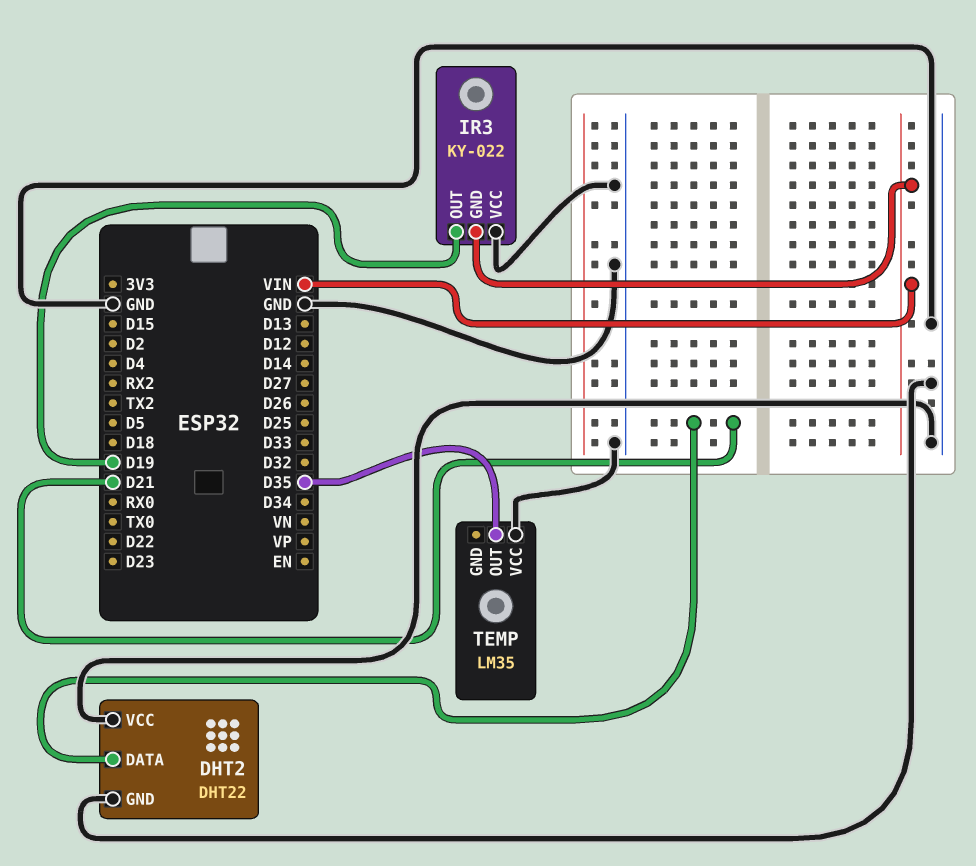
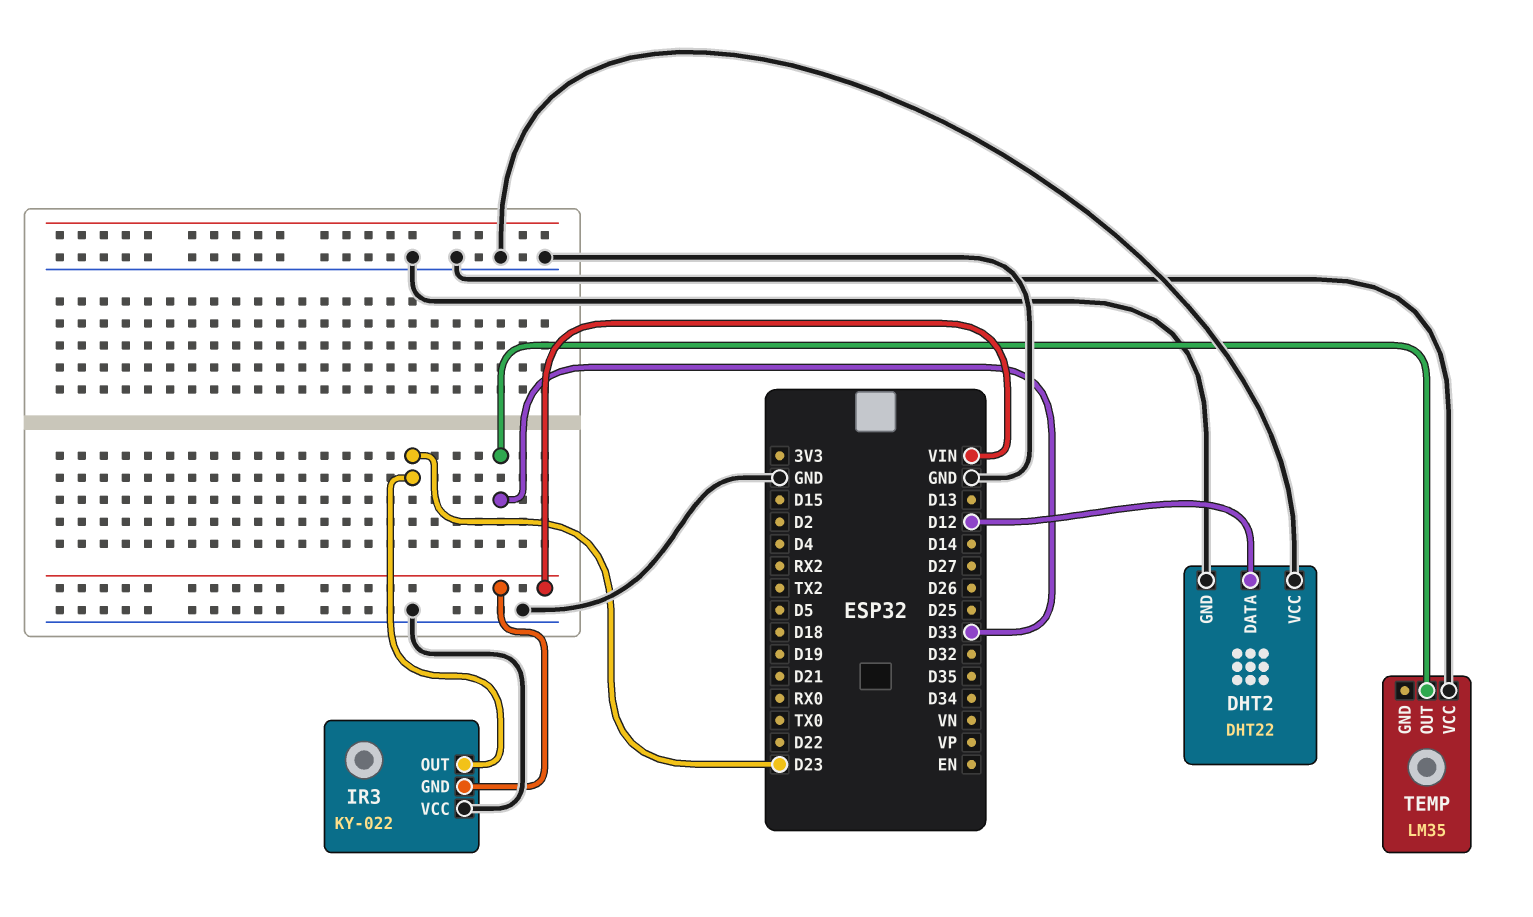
DHT2 pin DATA: D21 -> D12
IR3 pin OUT: D19 -> D23
TEMP pin OUT: D35 -> D33

